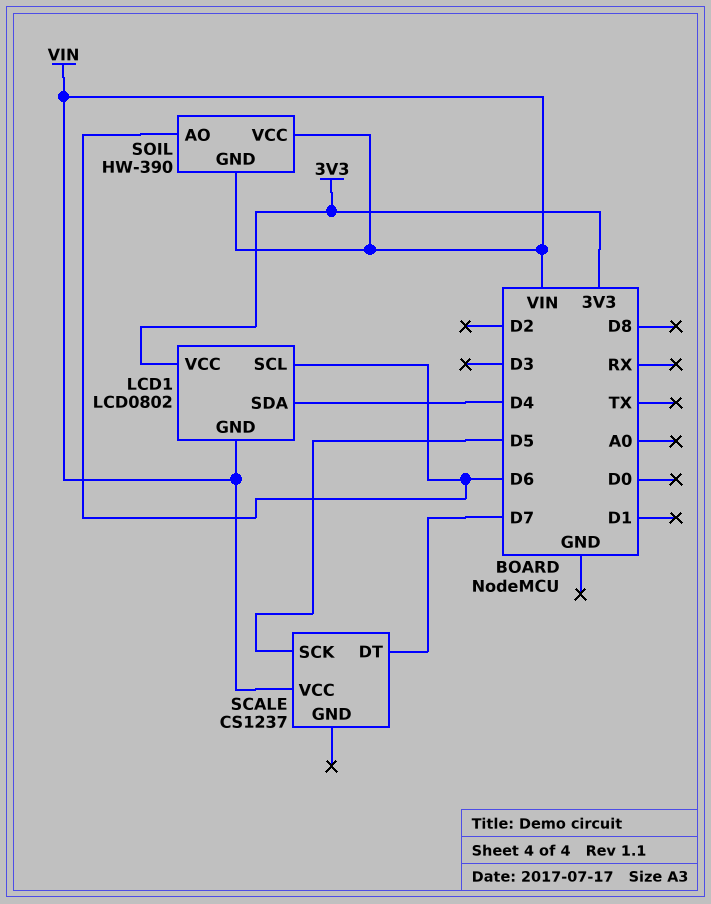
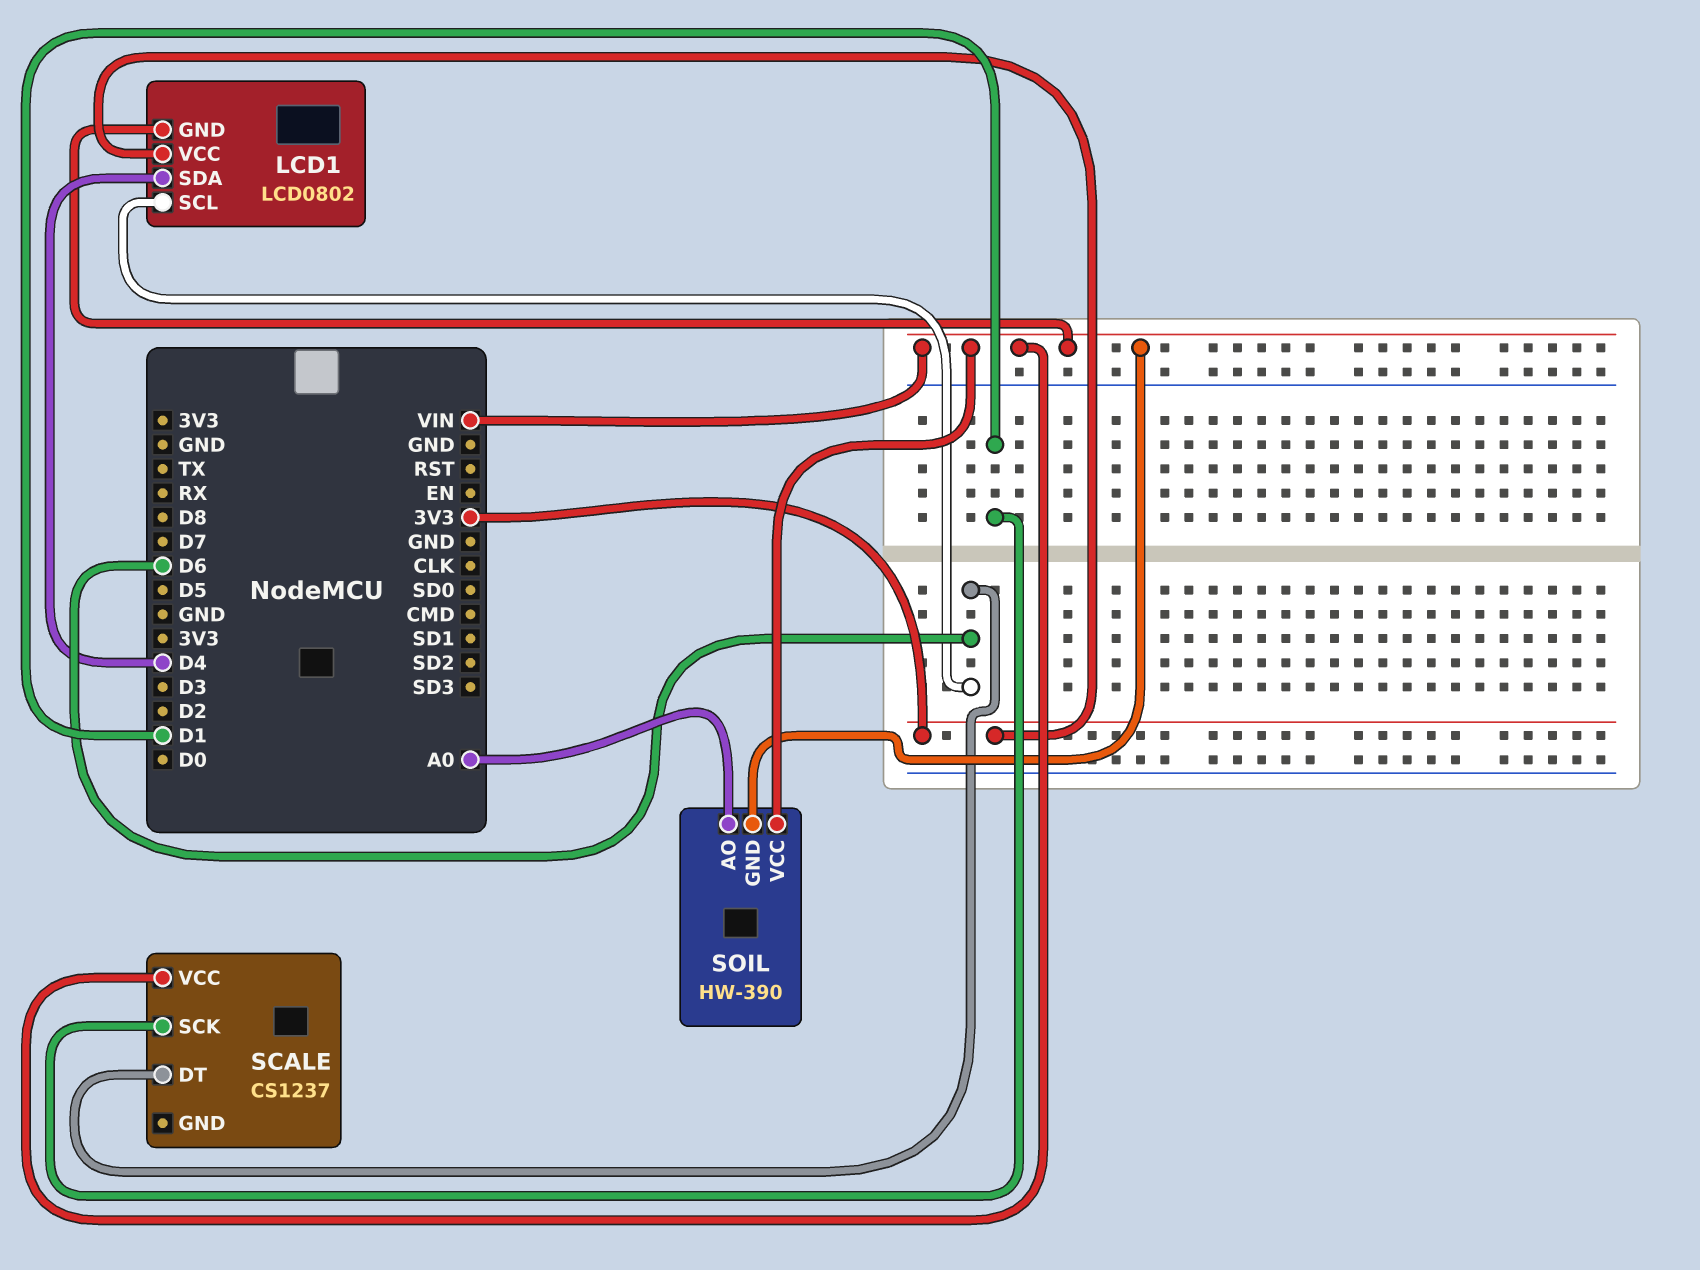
SCALE pin DT: D7 -> D6
SCALE pin SCK: D5 -> D1
SOIL pin AO: D6 -> A0

